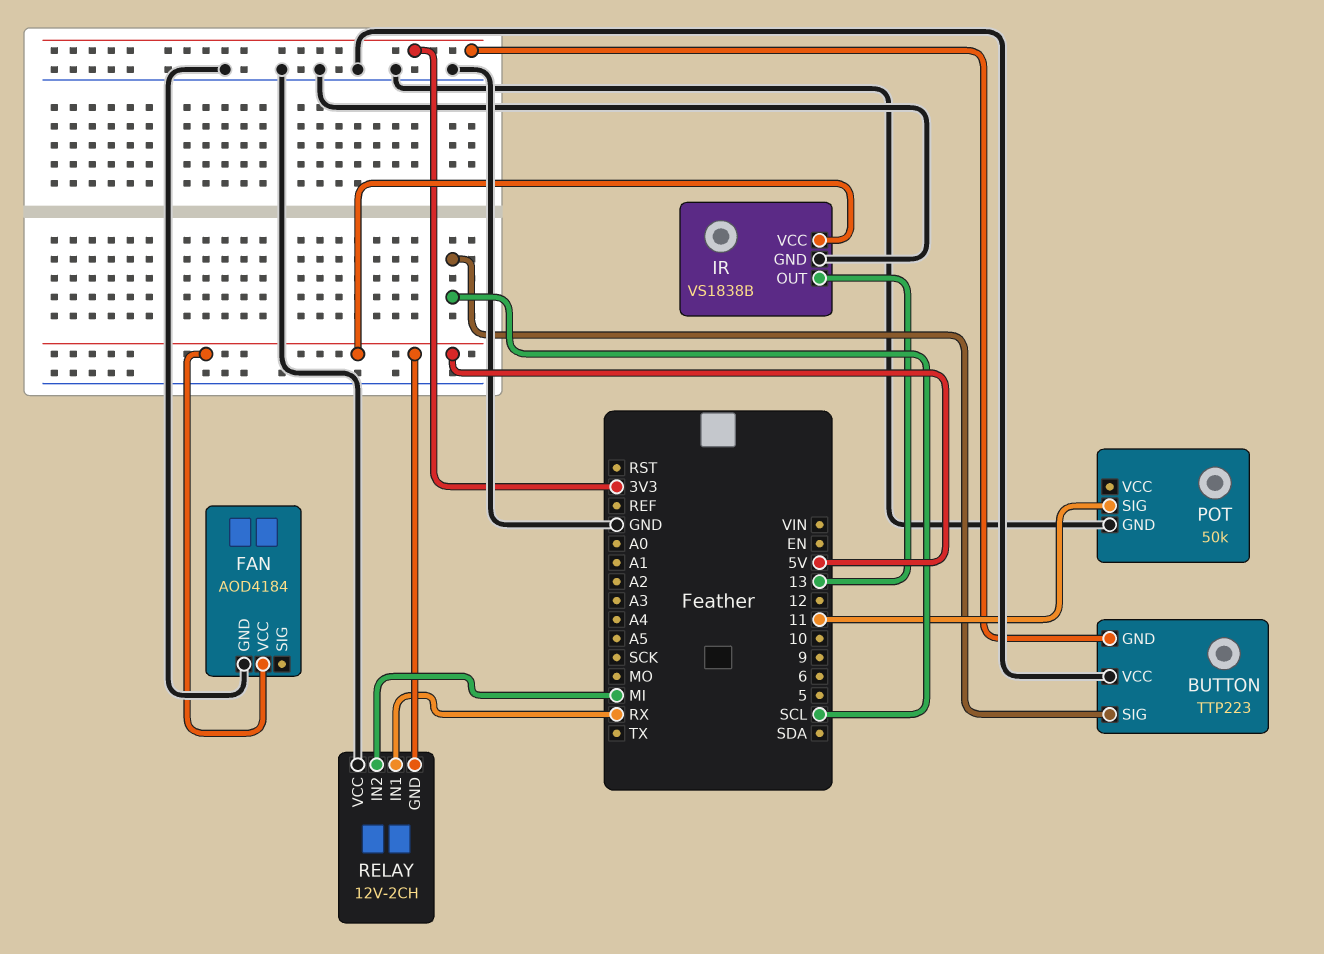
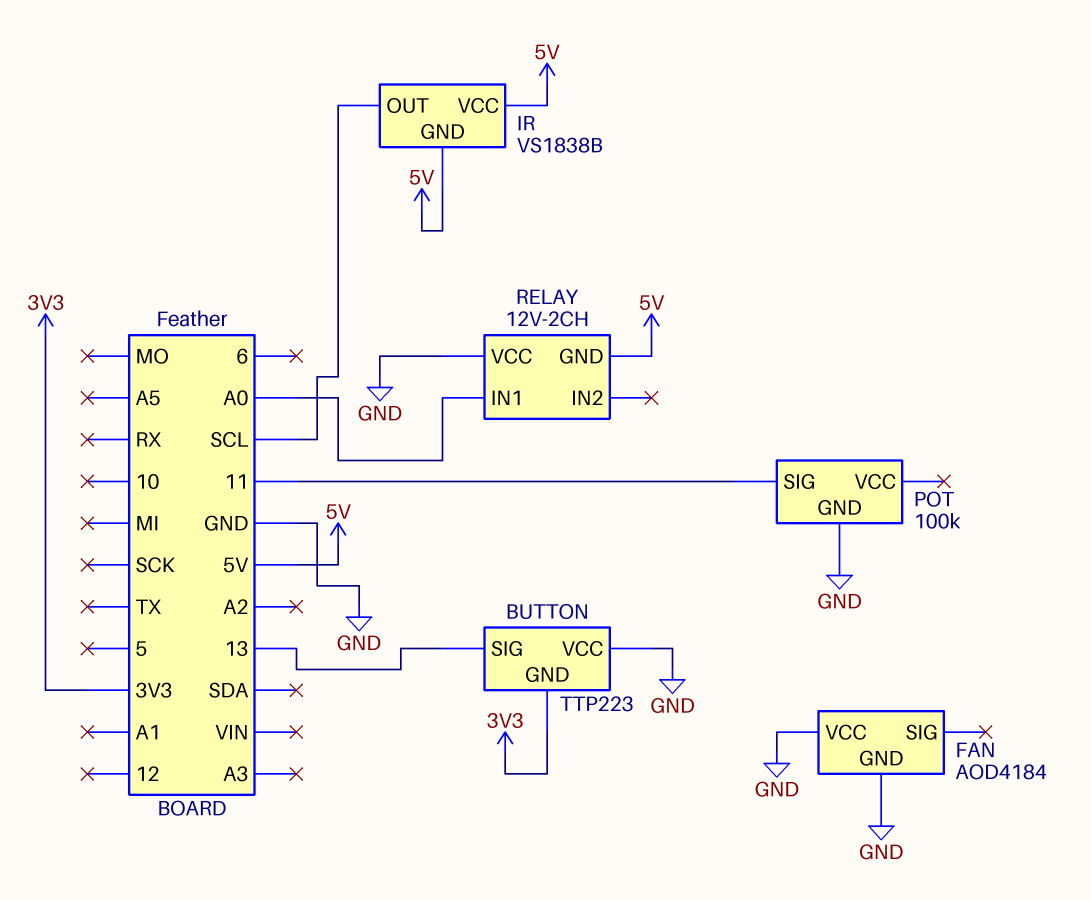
BUTTON pin SIG: SCL -> 13
FAN pin VCC: 5V -> GND
IR pin GND: GND -> 5V
IR pin OUT: 13 -> SCL
POT: 50k -> 100k
RELAY pin IN1: RX -> A0
RELAY pin IN2: MI -> none

